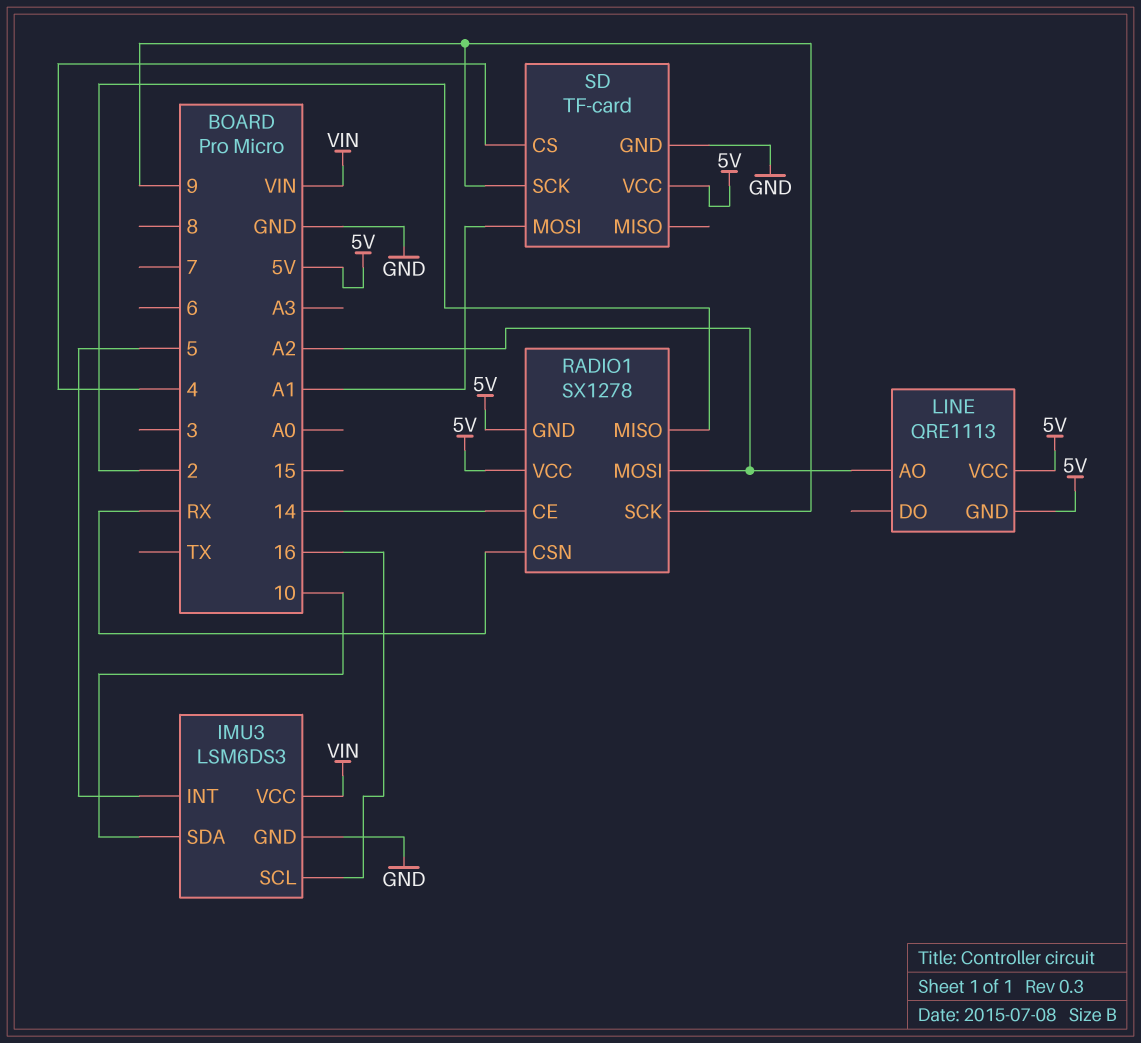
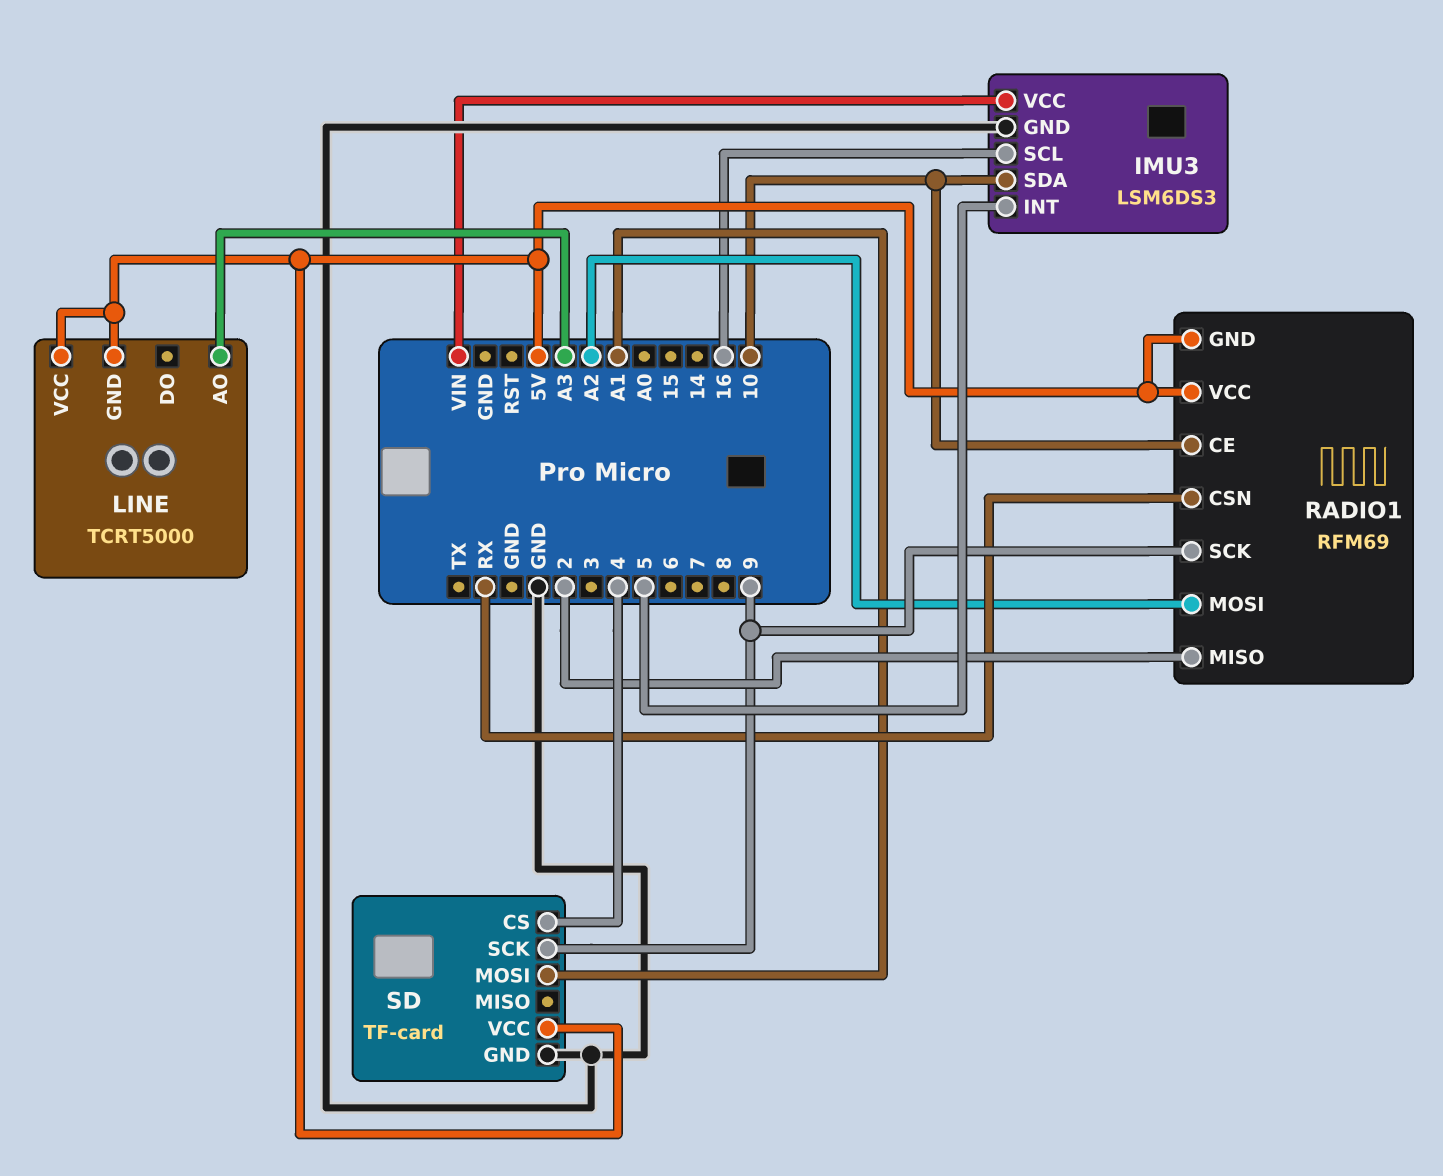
LINE: QRE1113 -> TCRT5000
LINE pin AO: A2 -> A3
RADIO1: SX1278 -> RFM69
RADIO1 pin CE: 14 -> 10

